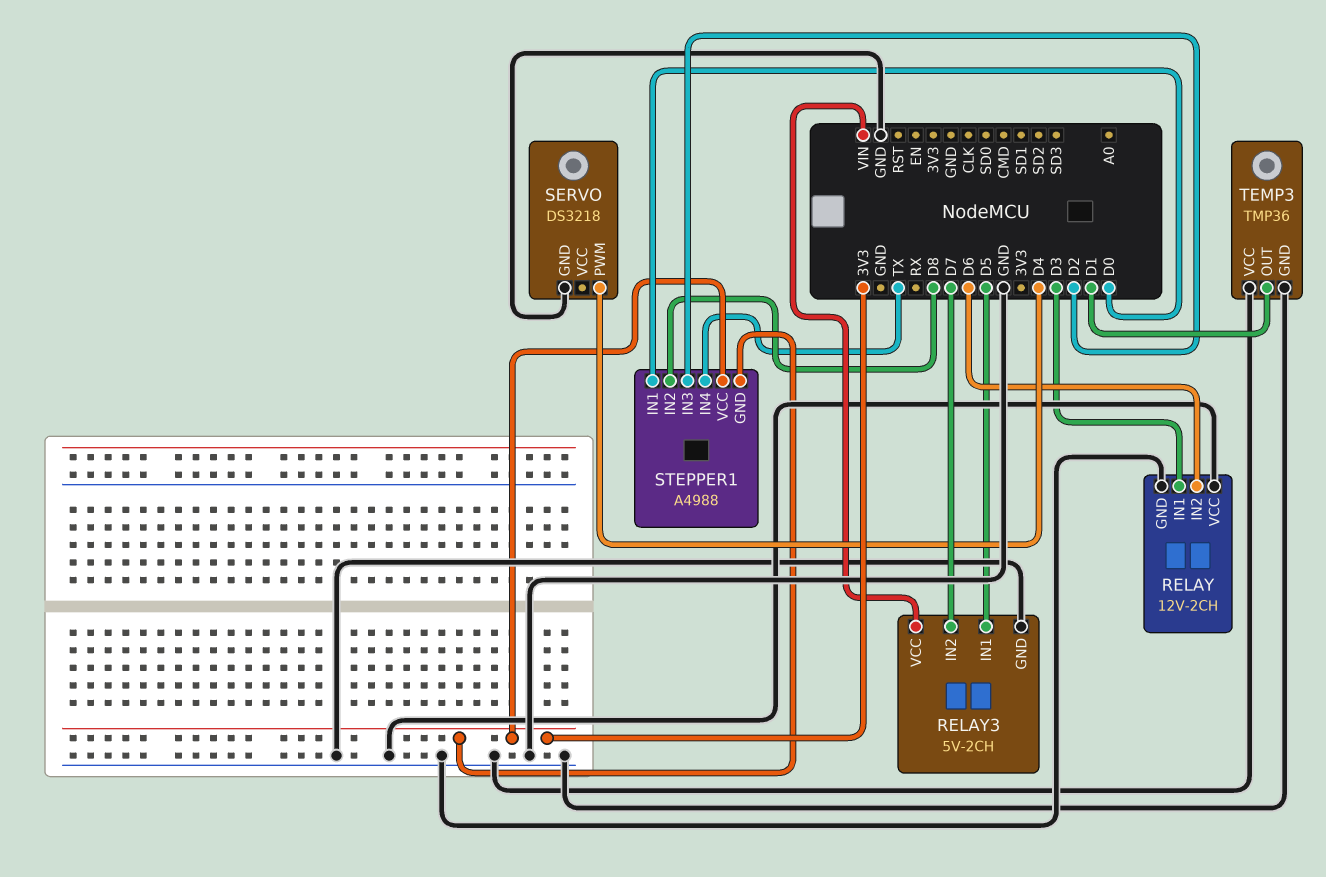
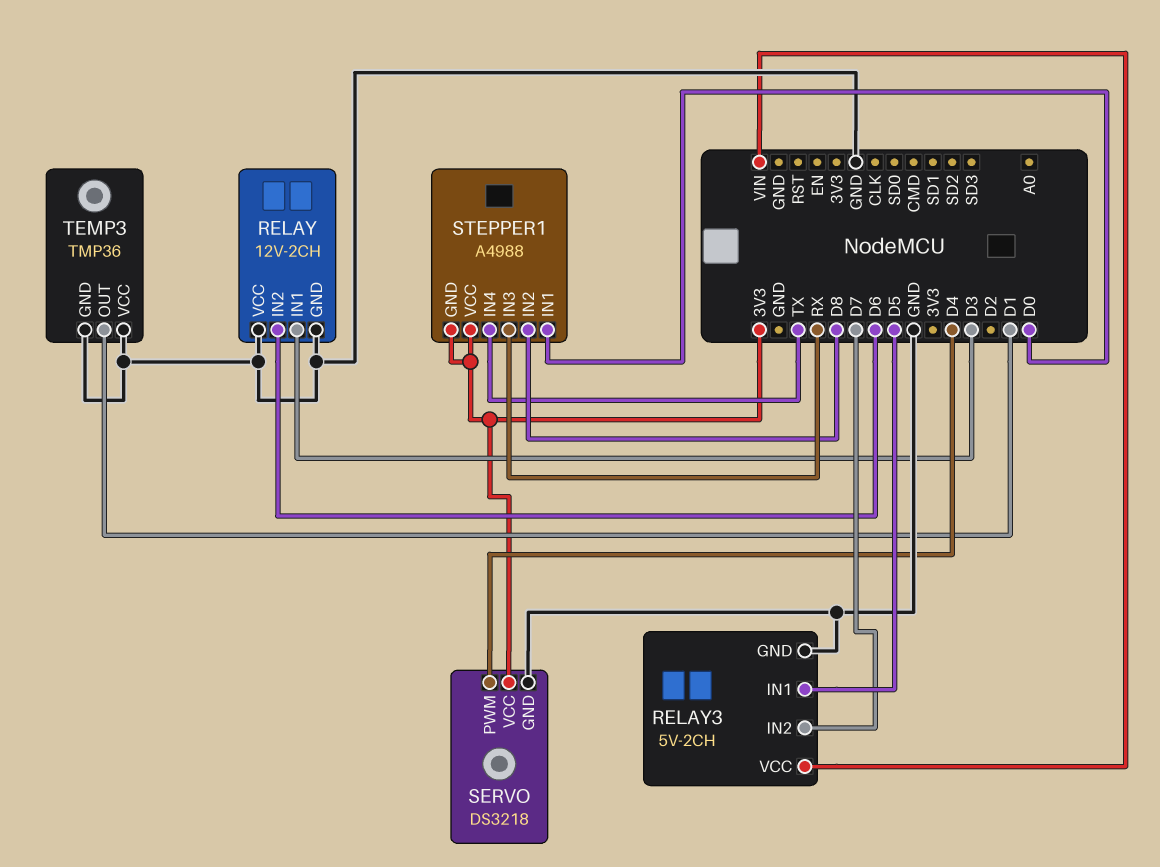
SERVO pin VCC: none -> 3V3
STEPPER1 pin IN3: D2 -> RX

